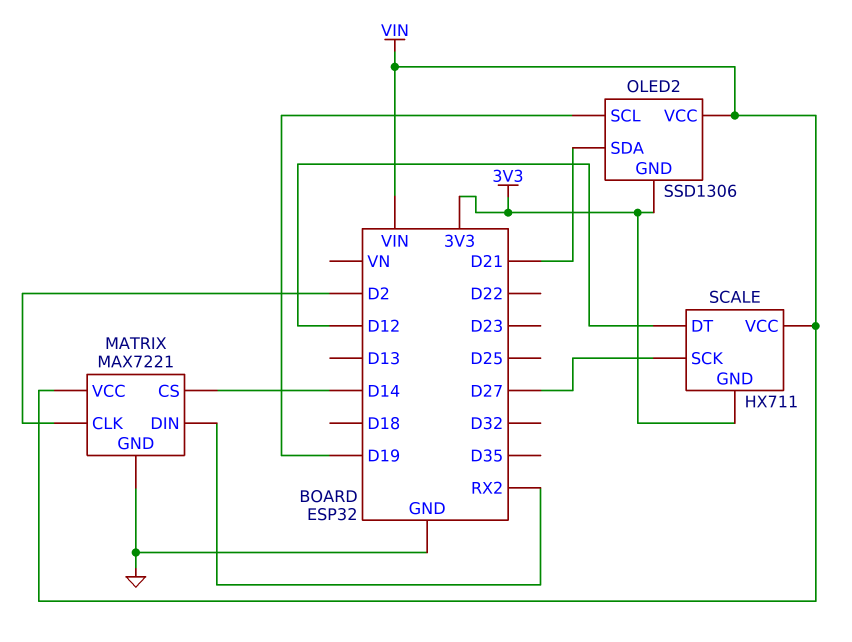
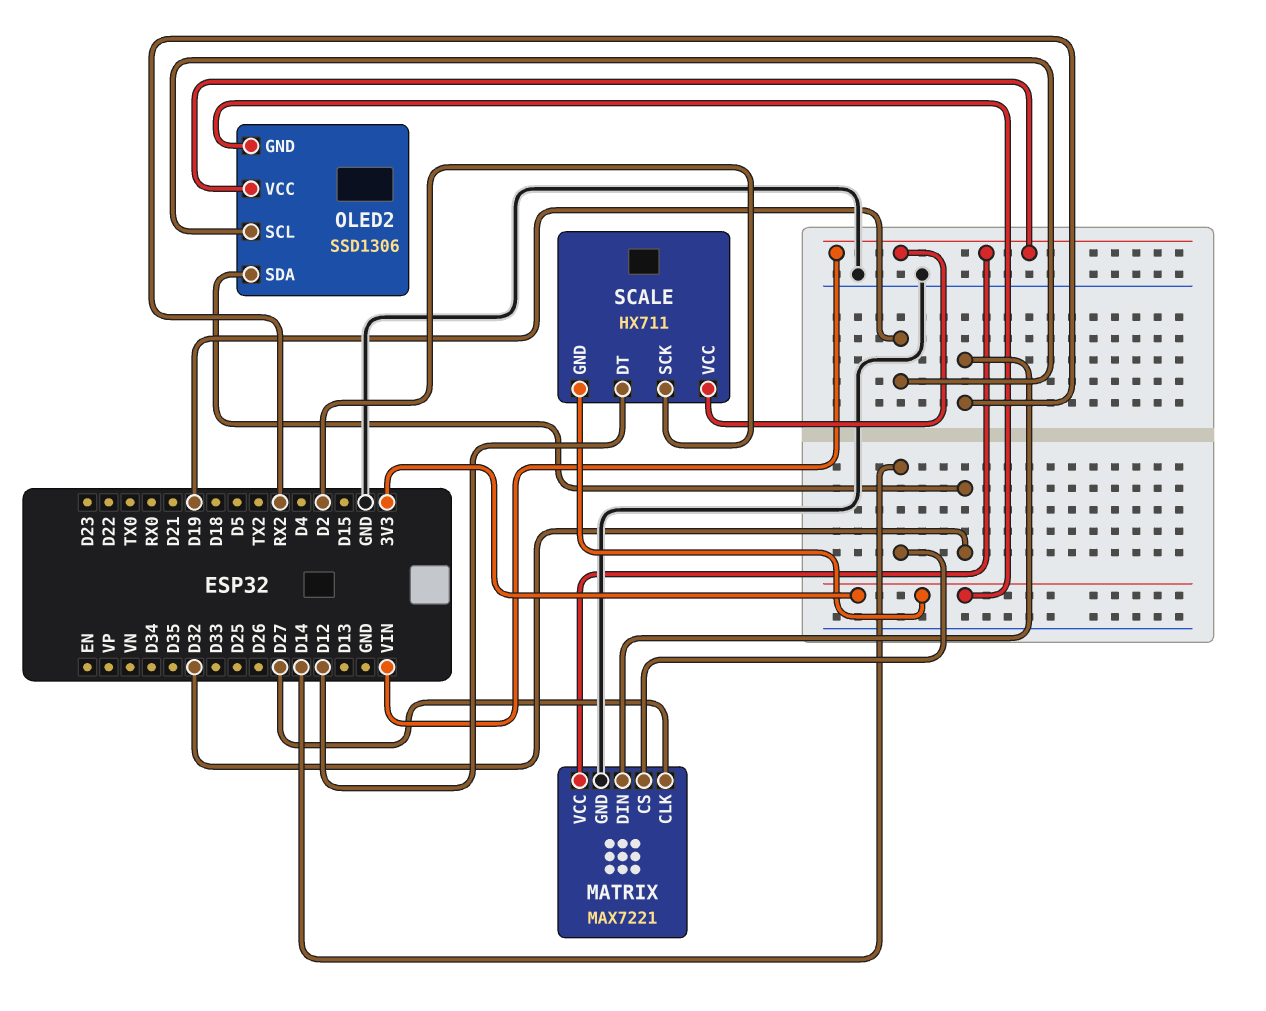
MATRIX pin CLK: D2 -> D27
OLED2 pin SDA: D21 -> D32
SCALE pin SCK: D27 -> D2

